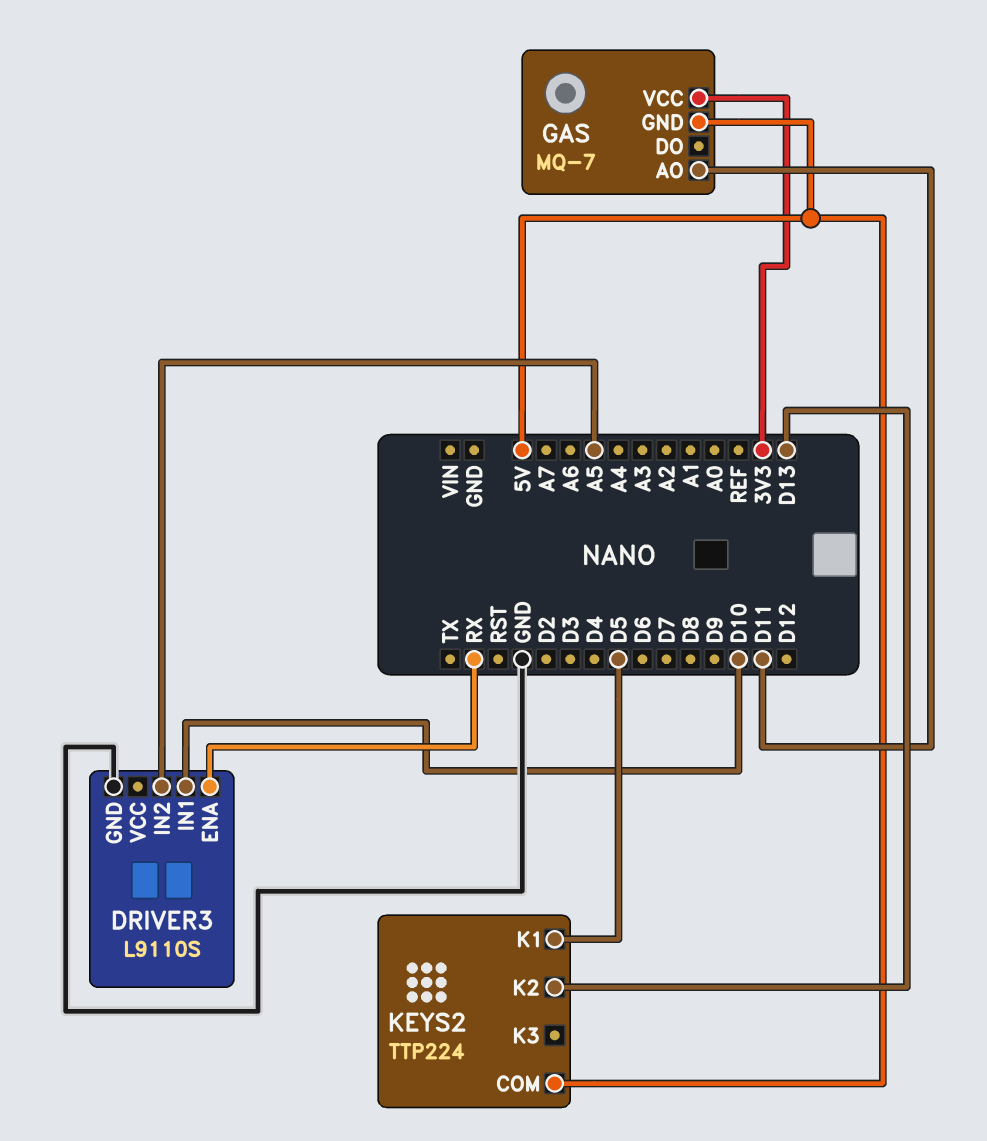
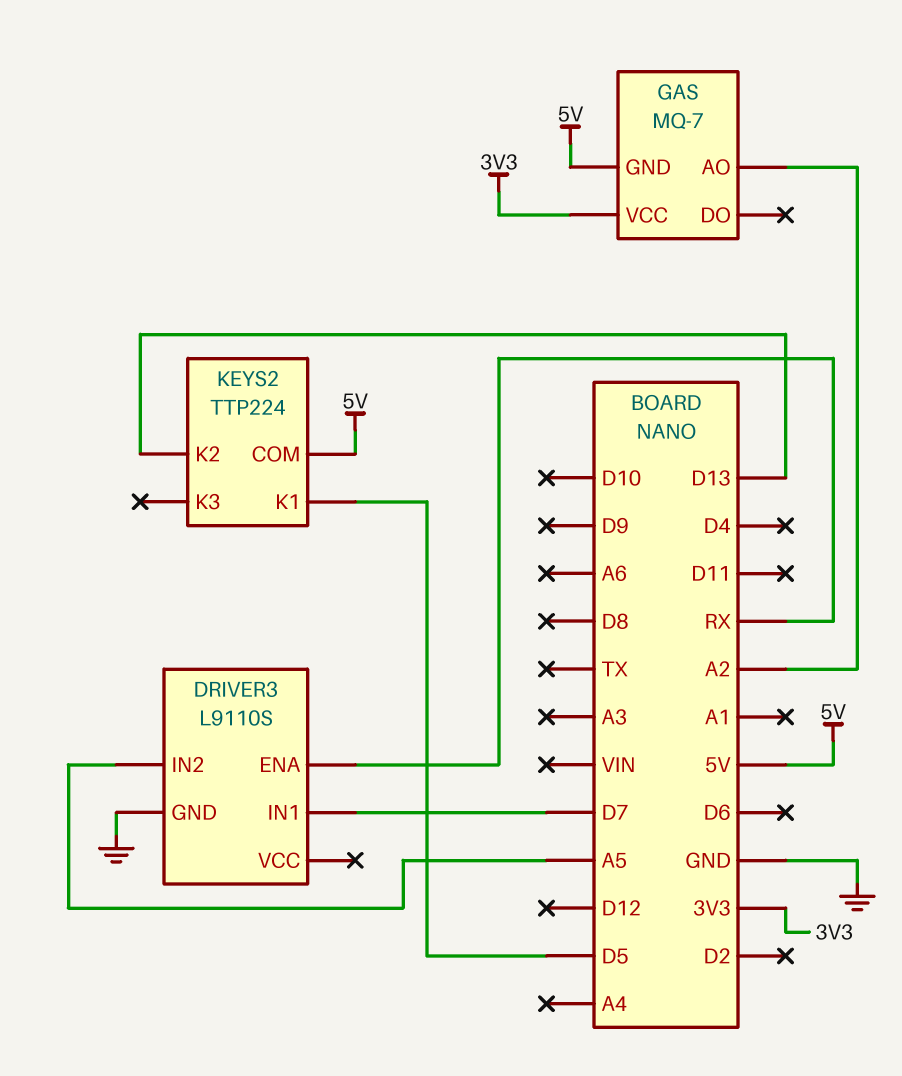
DRIVER3 pin IN1: D10 -> D7
GAS pin AO: D11 -> A2

